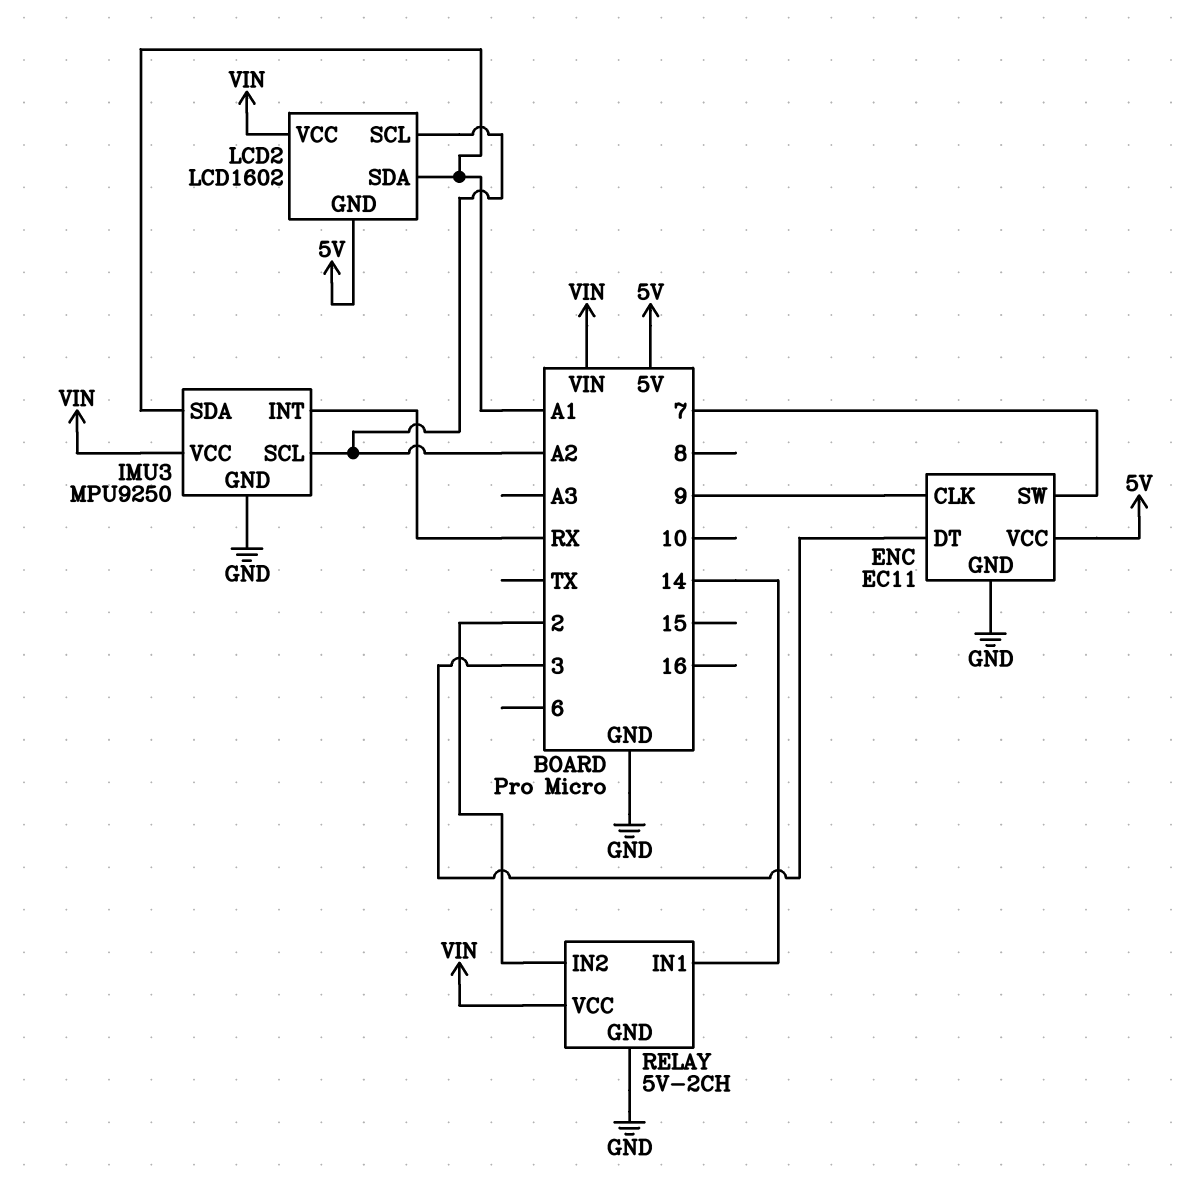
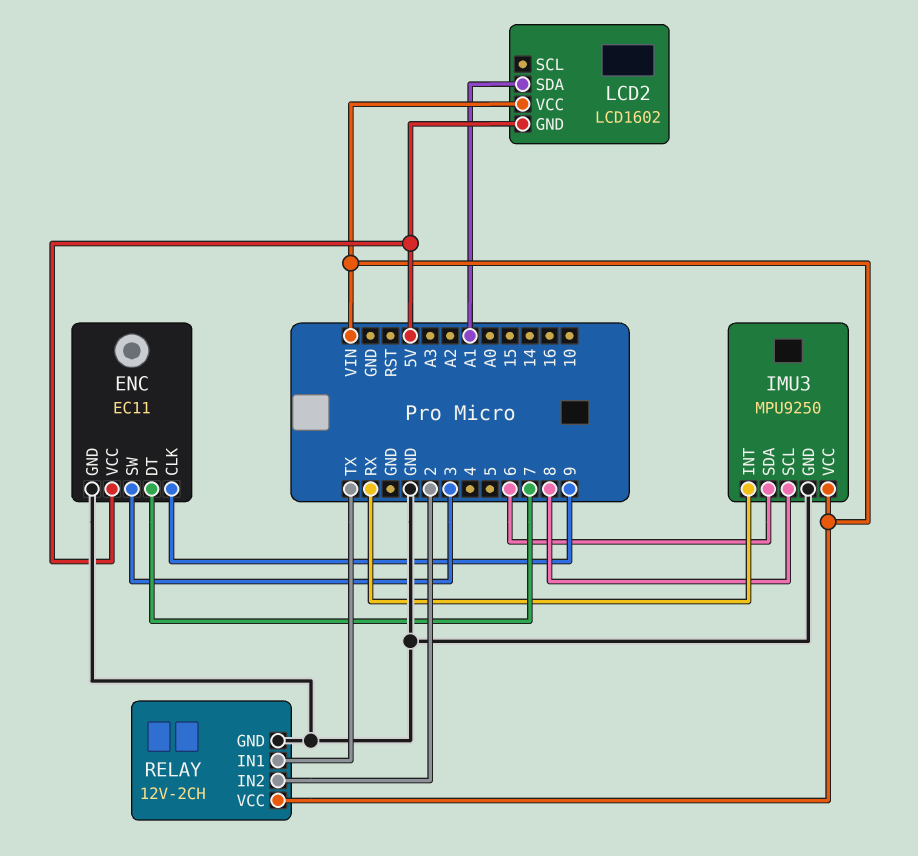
ENC pin DT: 3 -> 7
ENC pin SW: 7 -> 3
IMU3 pin SCL: A2 -> 8
IMU3 pin SDA: A1 -> 6
LCD2 pin SCL: A2 -> none
RELAY: 5V-2CH -> 12V-2CH
RELAY pin IN1: 14 -> TX

